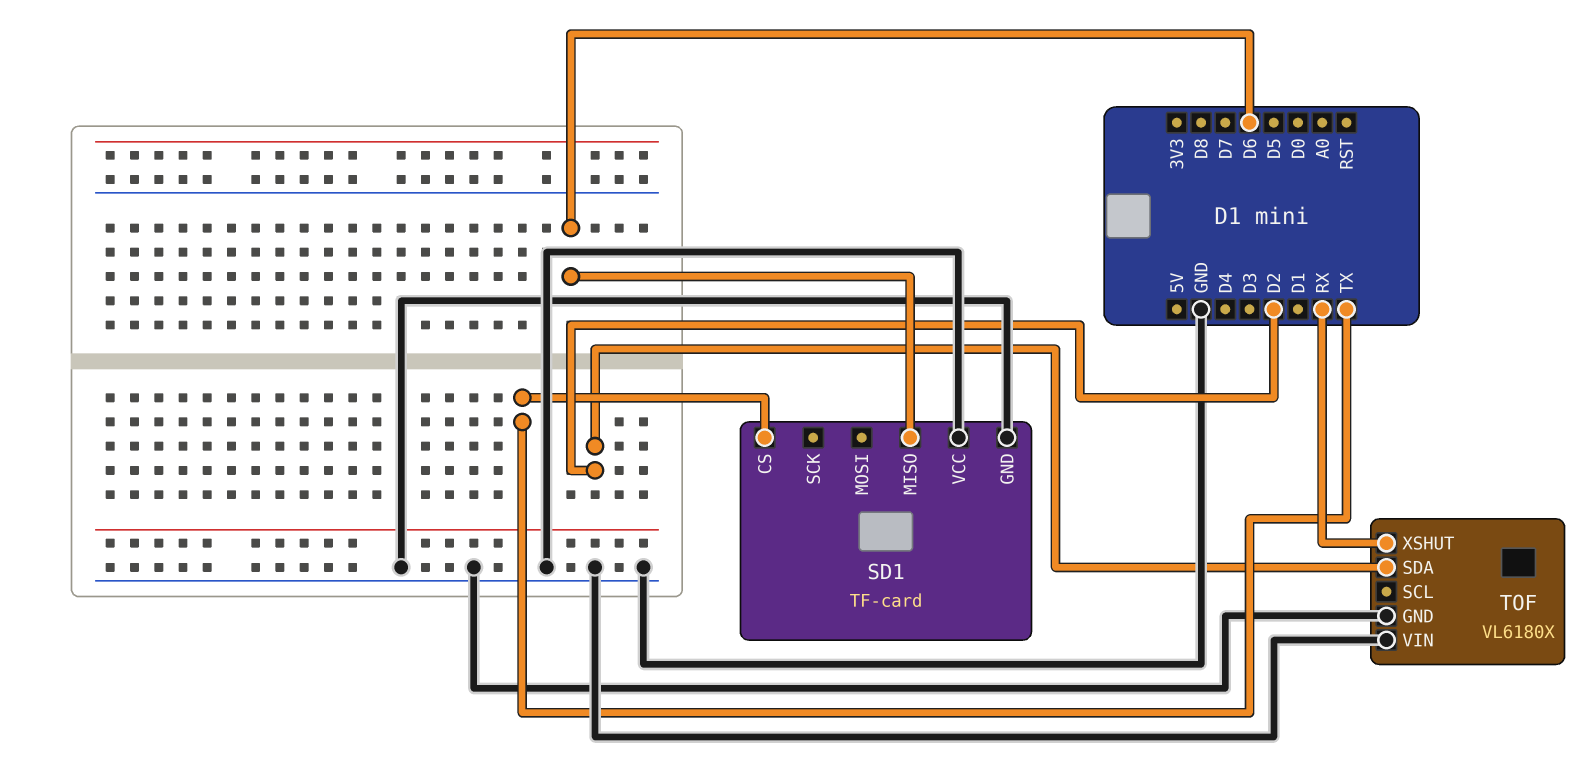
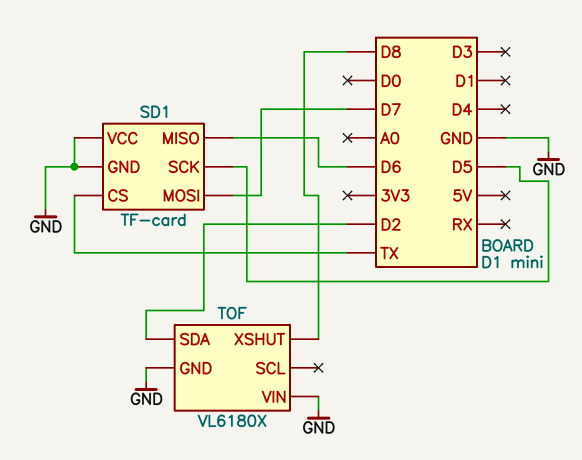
SD1 pin MOSI: none -> D7
SD1 pin SCK: none -> D5
TOF pin XSHUT: RX -> D8

